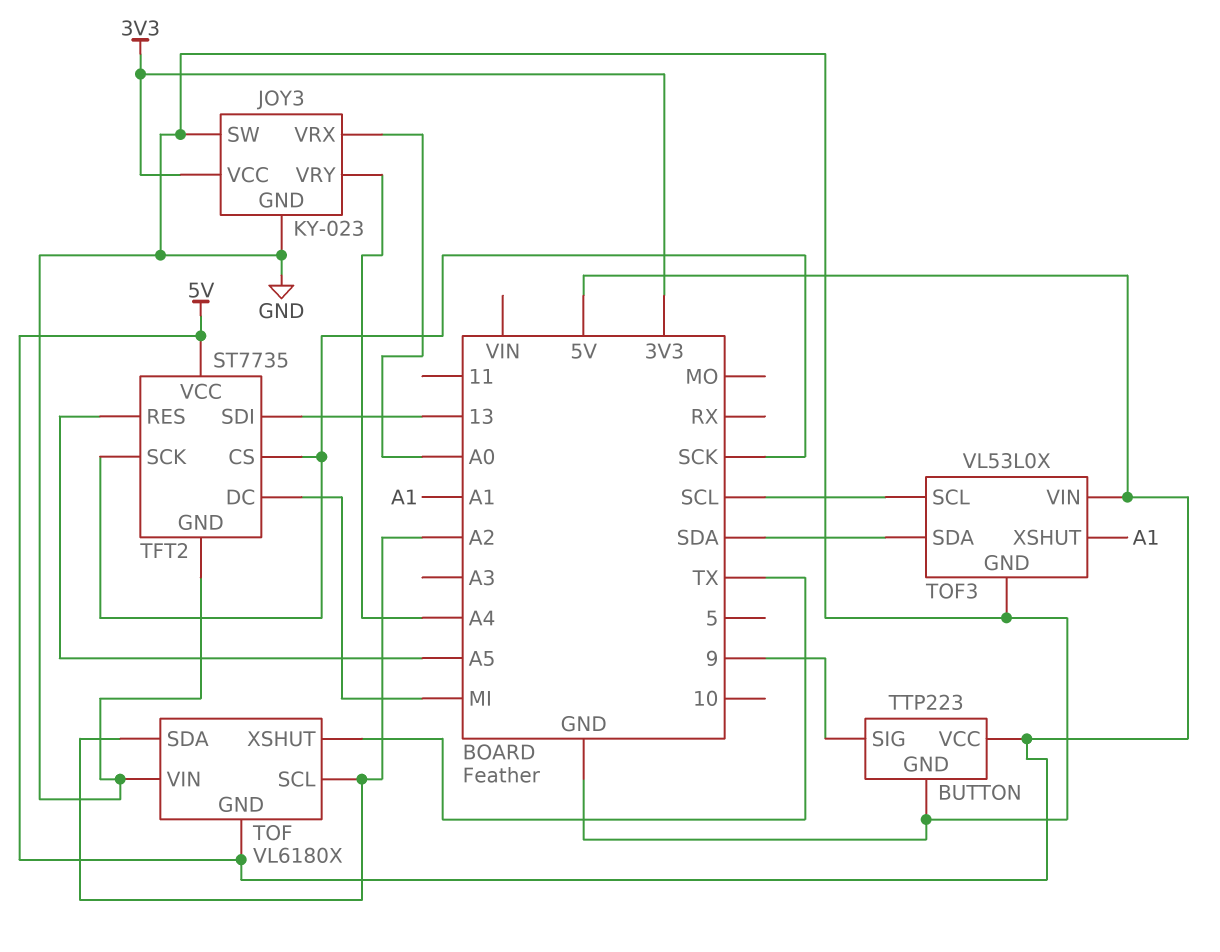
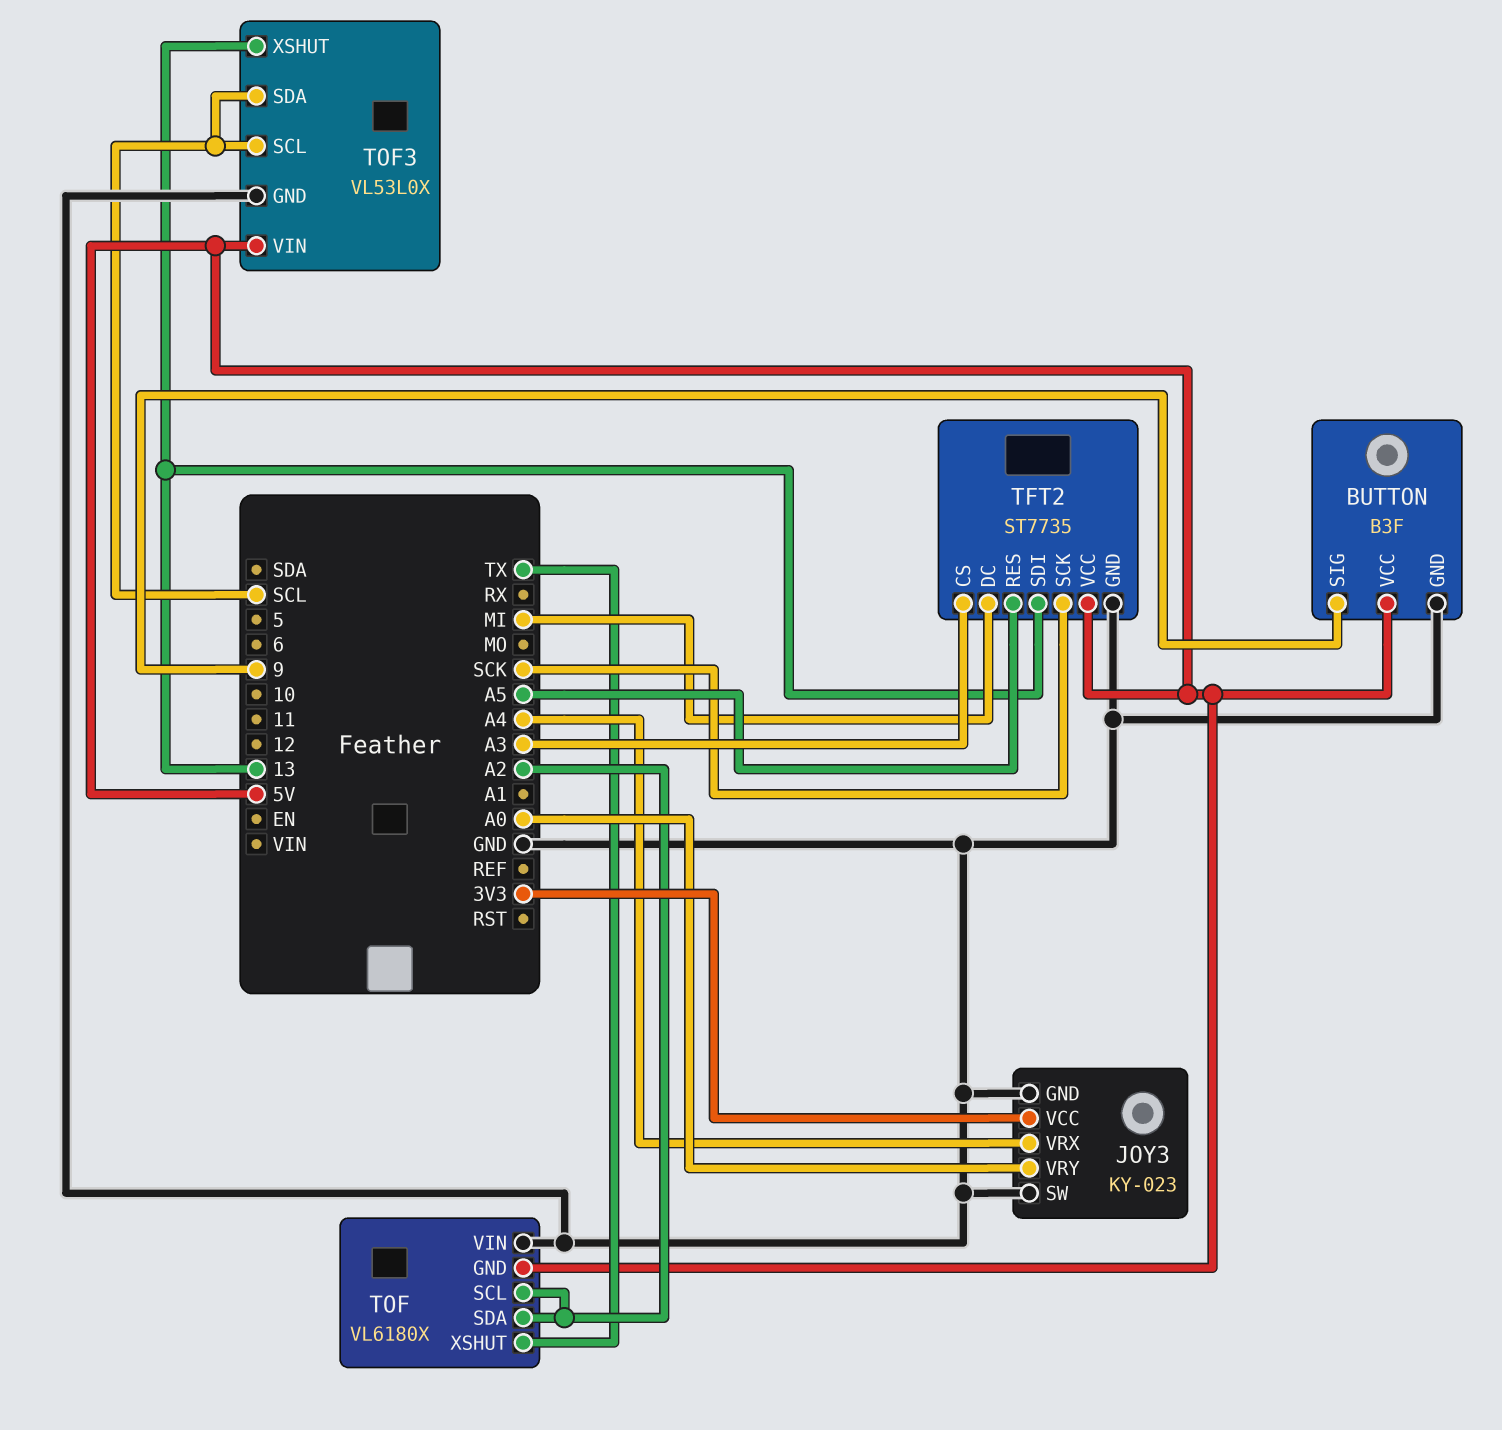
BUTTON: TTP223 -> B3F
JOY3 pin VRX: A0 -> A4
JOY3 pin VRY: A4 -> A0
TFT2 pin CS: SCK -> A3
TOF3 pin SDA: SDA -> SCL
TOF3 pin XSHUT: A1 -> 13

